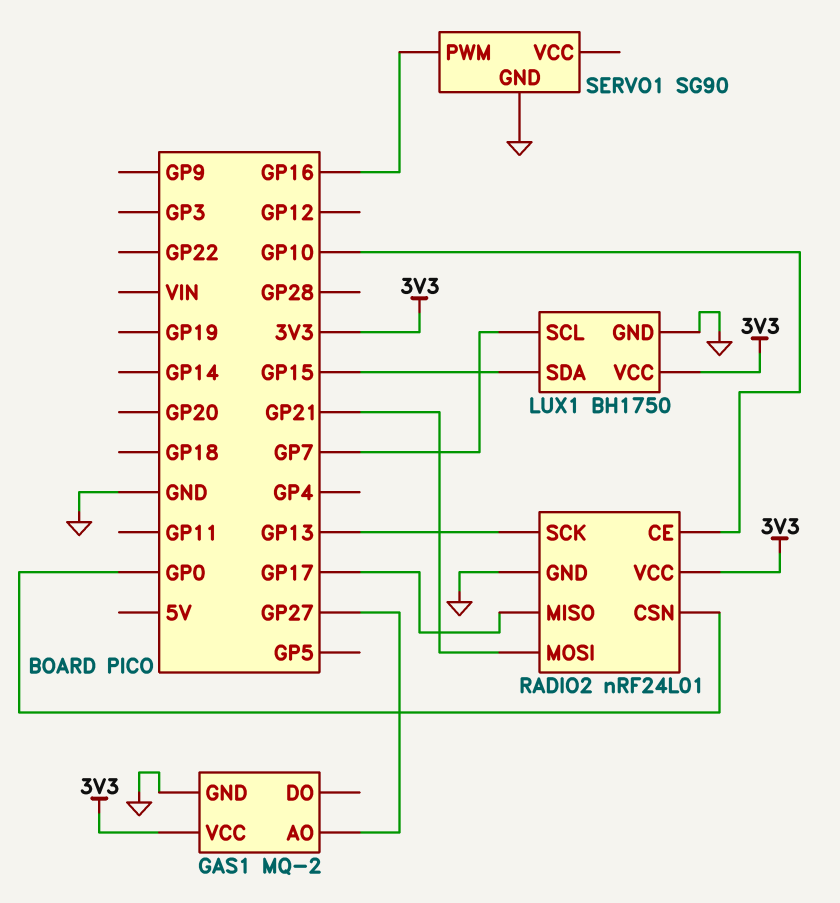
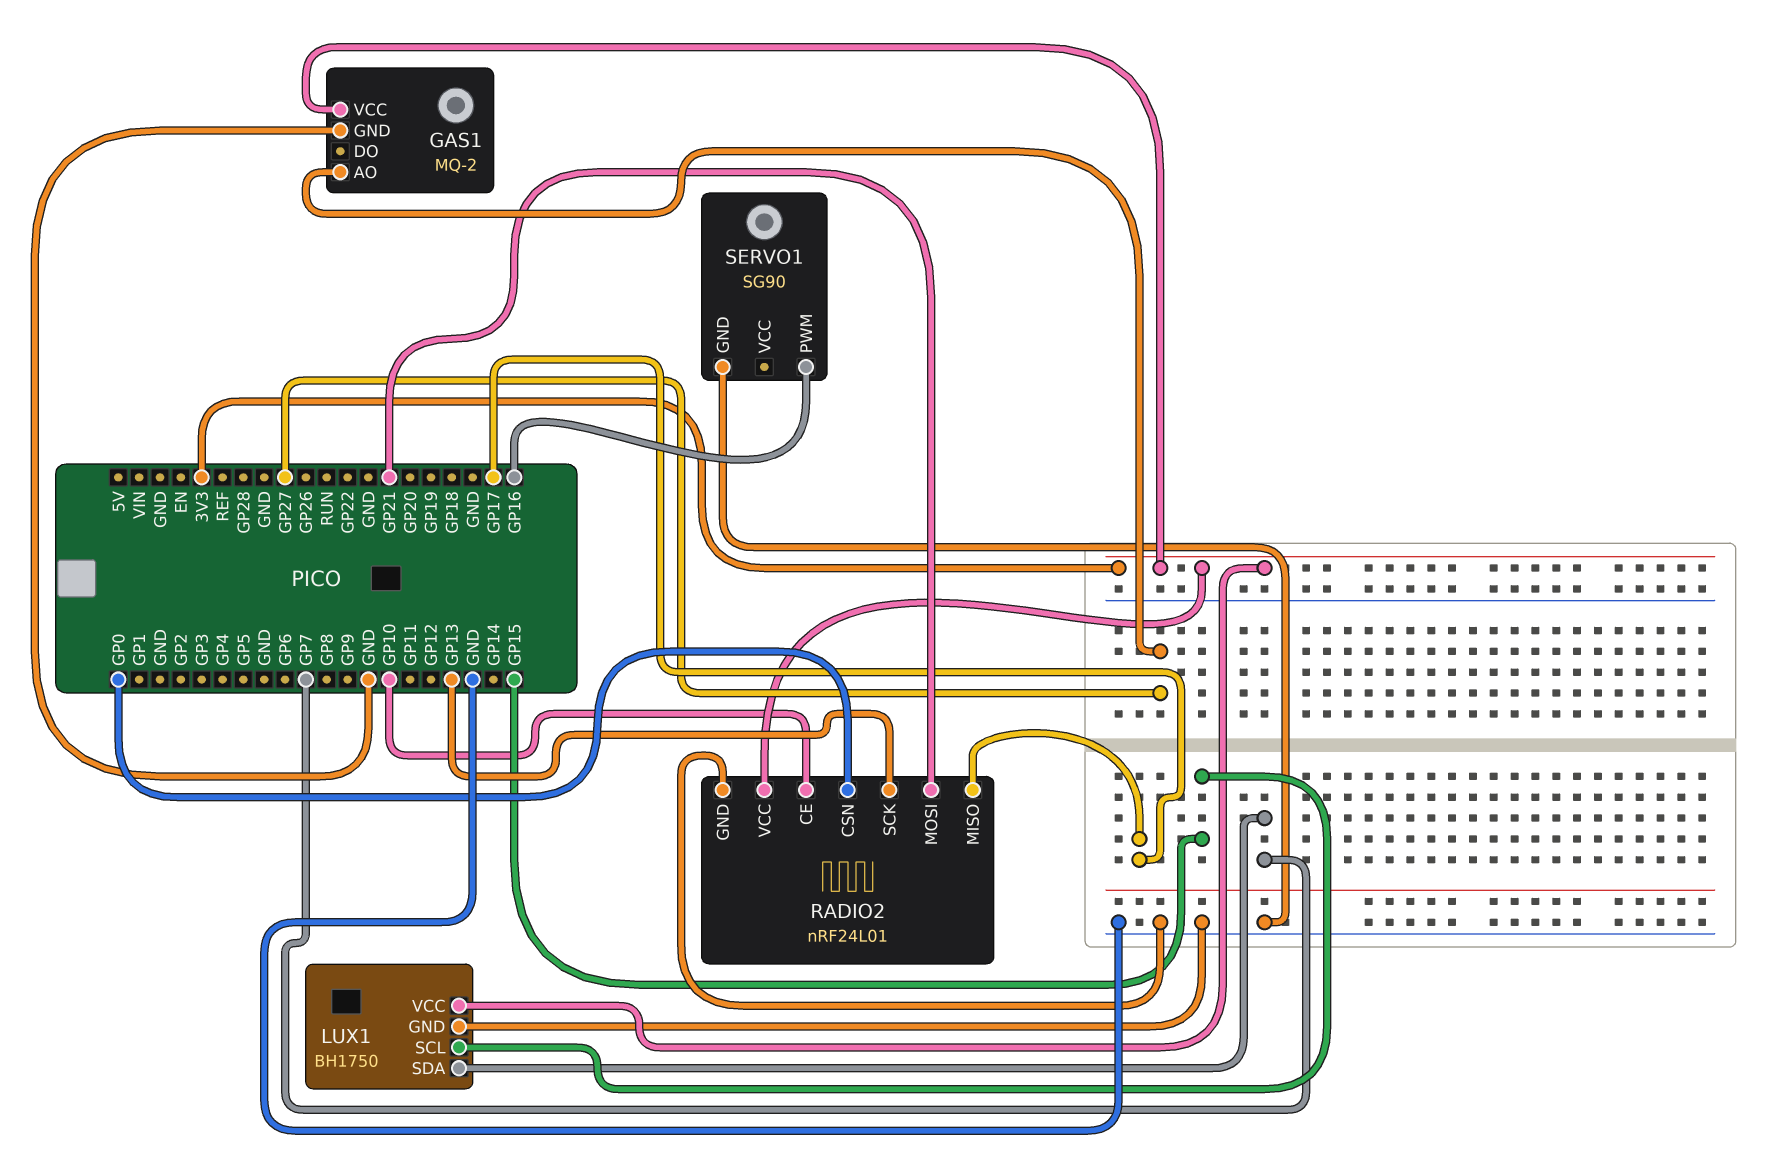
LUX1 pin SCL: GP7 -> GP15
LUX1 pin SDA: GP15 -> GP7

